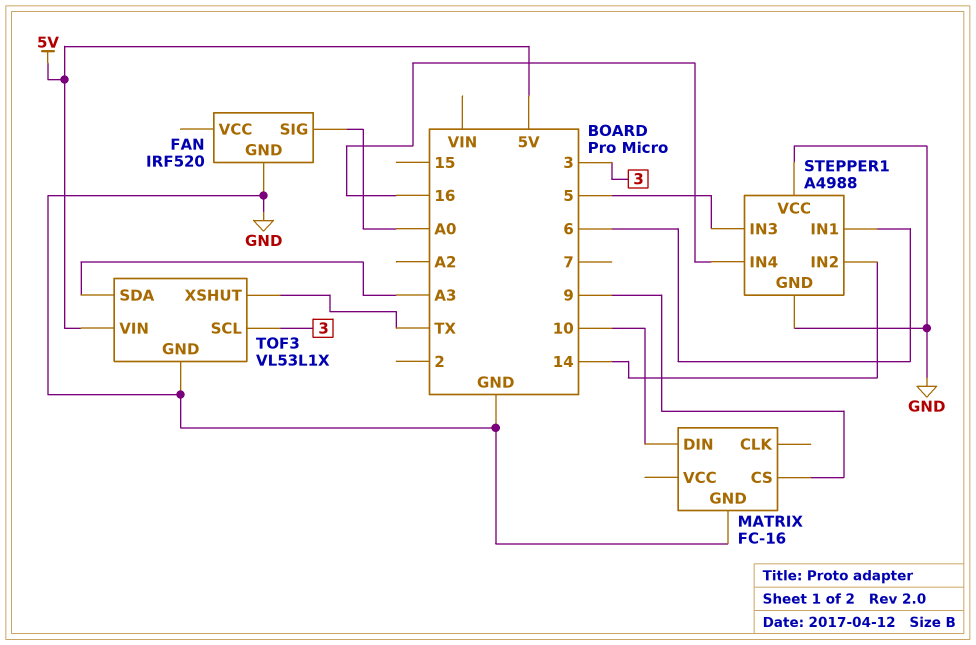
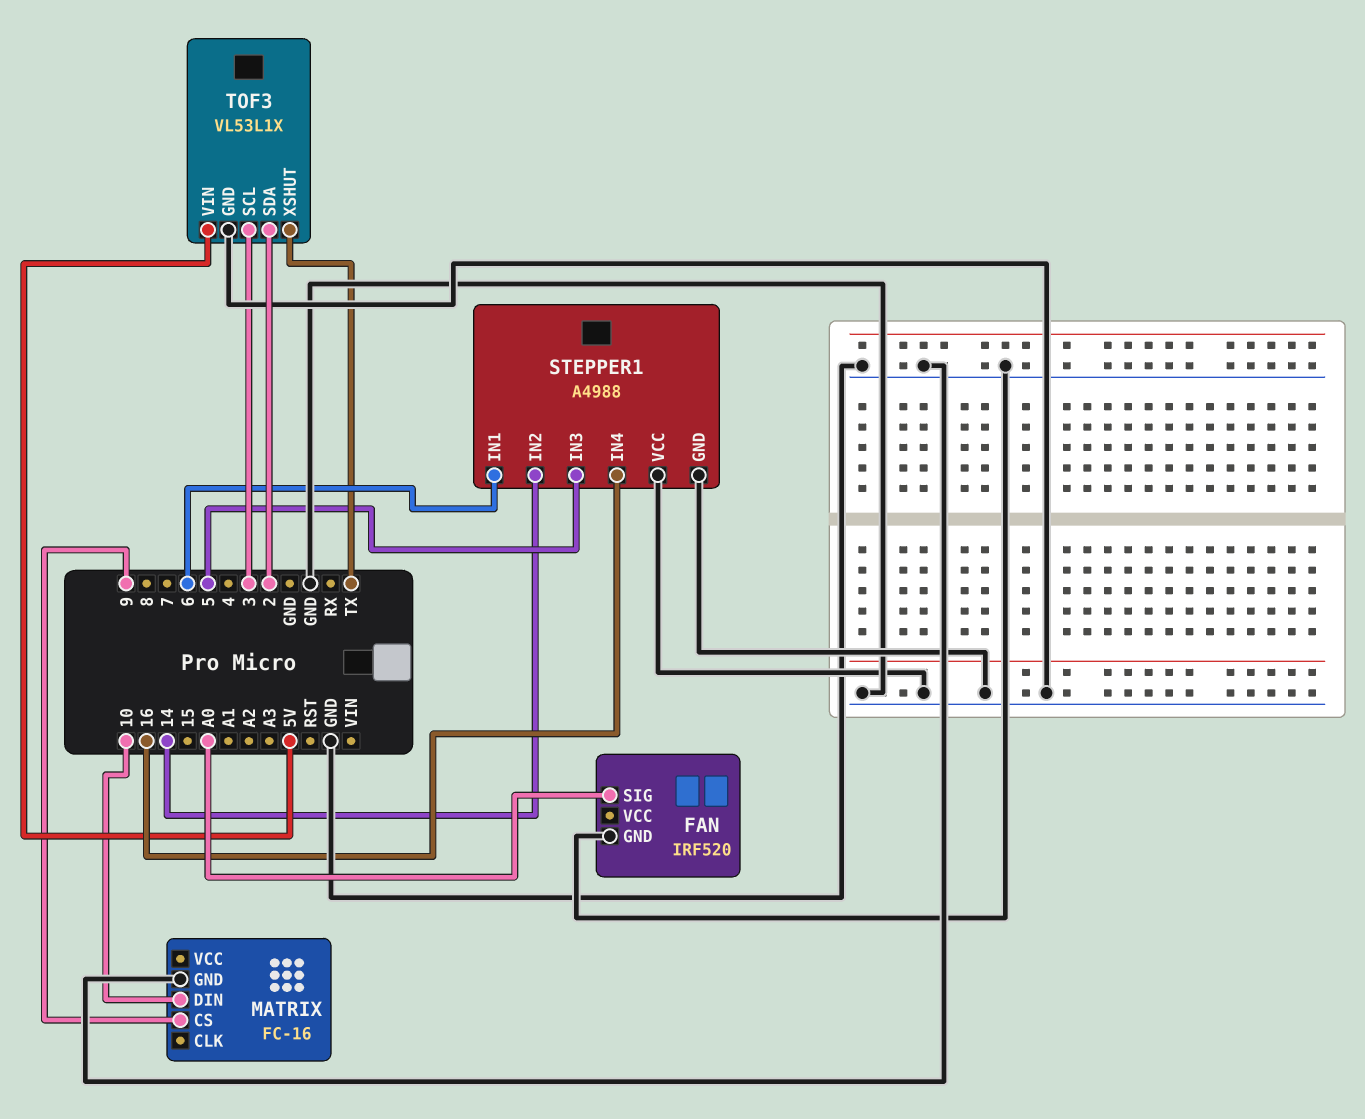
TOF3 pin SDA: A3 -> 2

